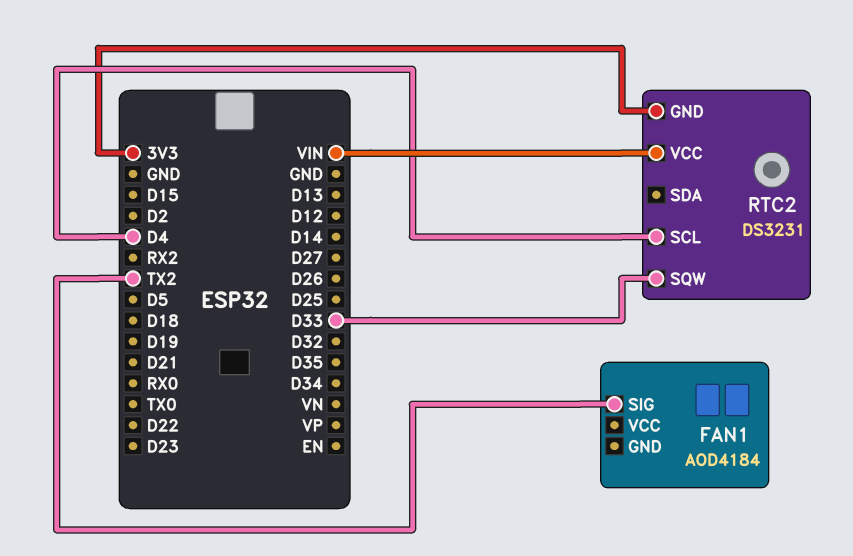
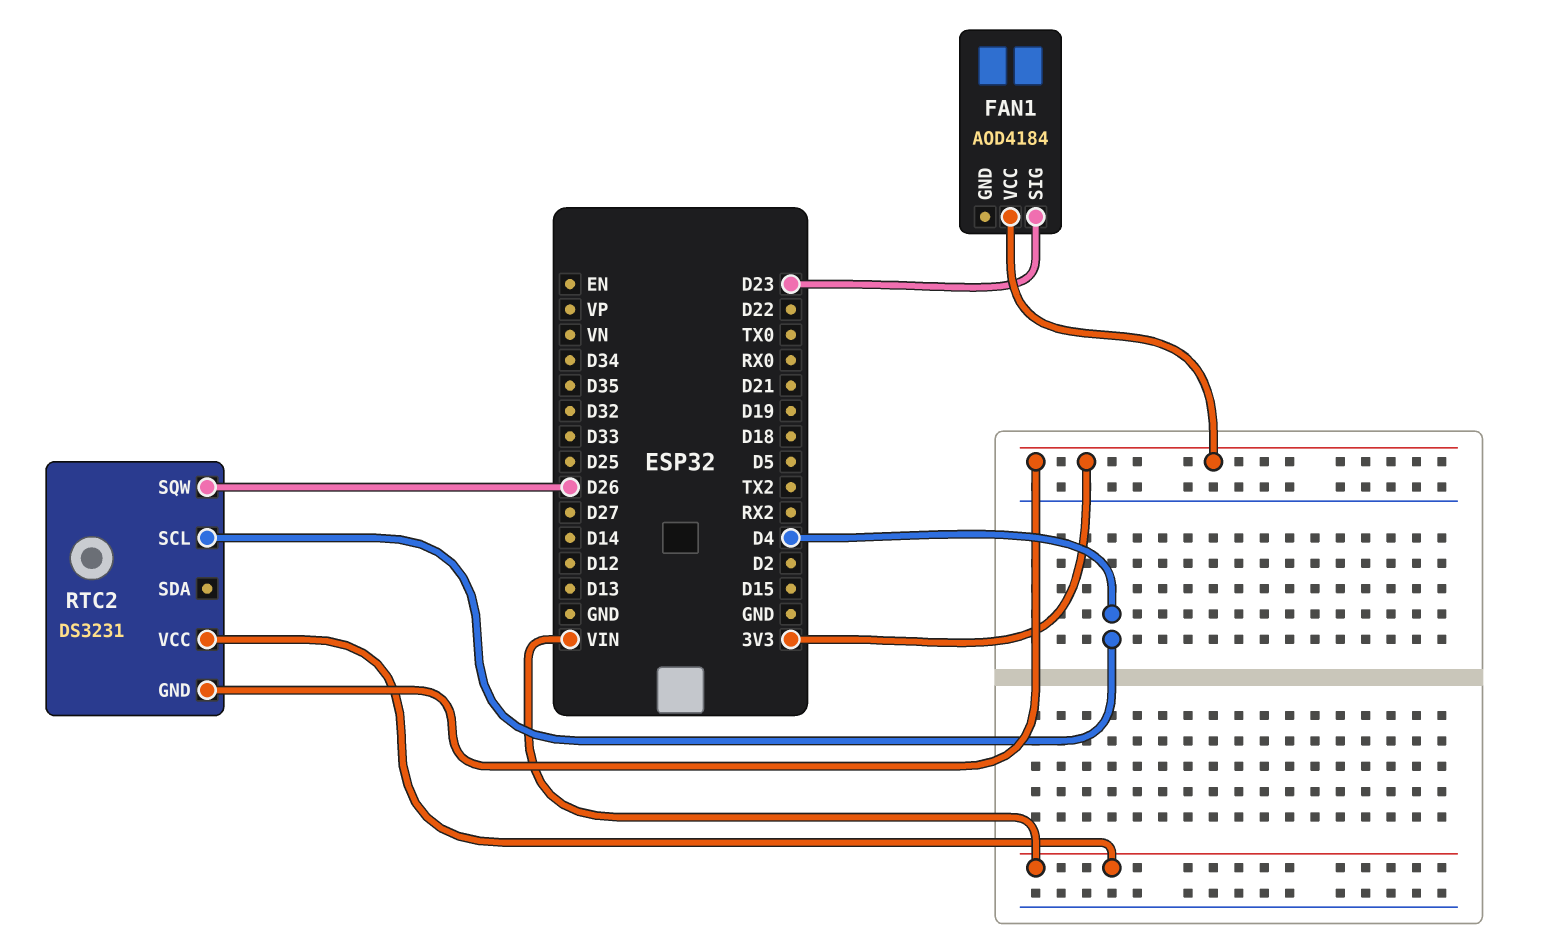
FAN1 pin SIG: TX2 -> D23
FAN1 pin VCC: none -> 3V3
RTC2 pin SQW: D33 -> D26

